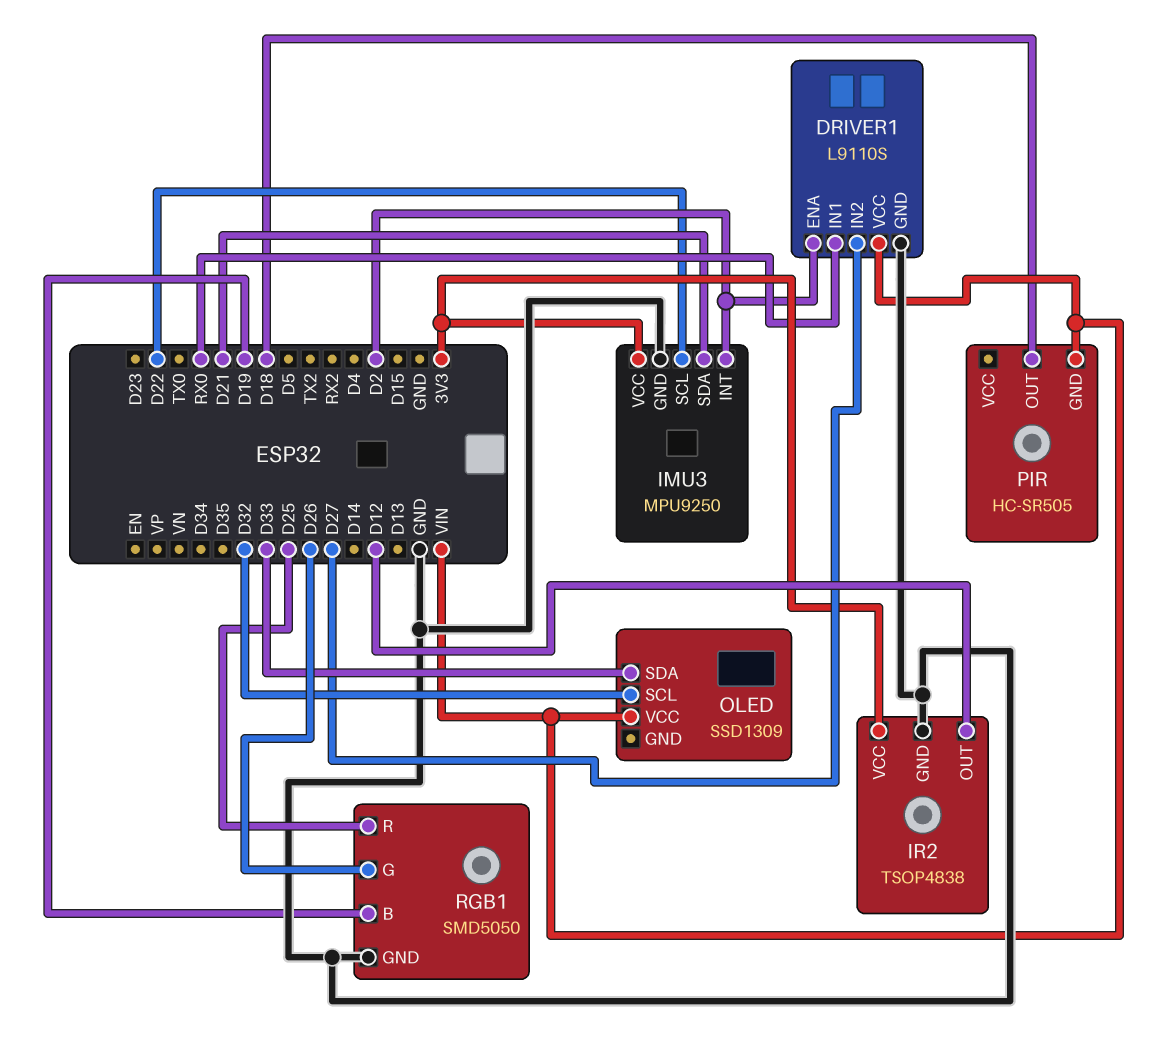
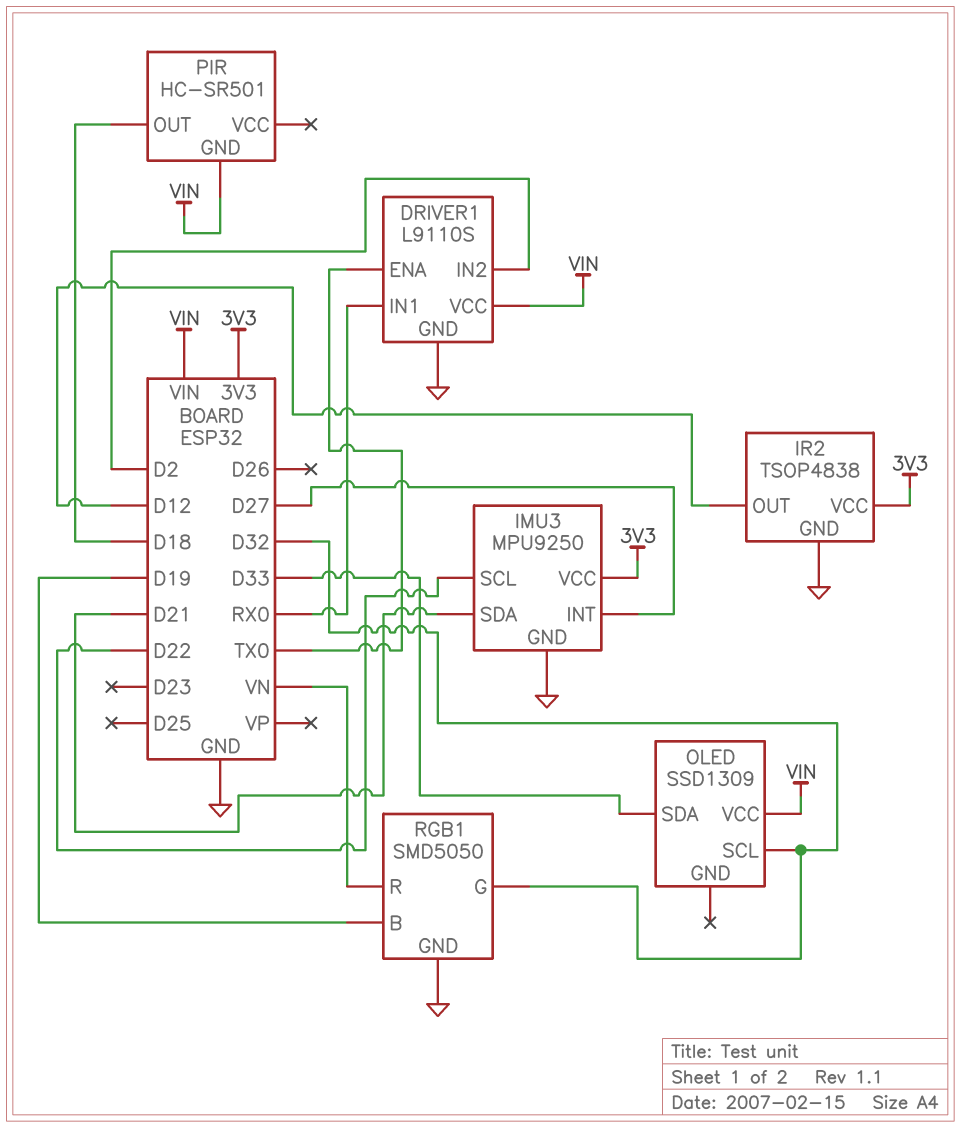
DRIVER1 pin ENA: D2 -> TX0
DRIVER1 pin IN2: D27 -> D2
IMU3 pin INT: D2 -> D27
PIR: HC-SR505 -> HC-SR501
RGB1 pin G: D26 -> D32
RGB1 pin R: D25 -> VN

